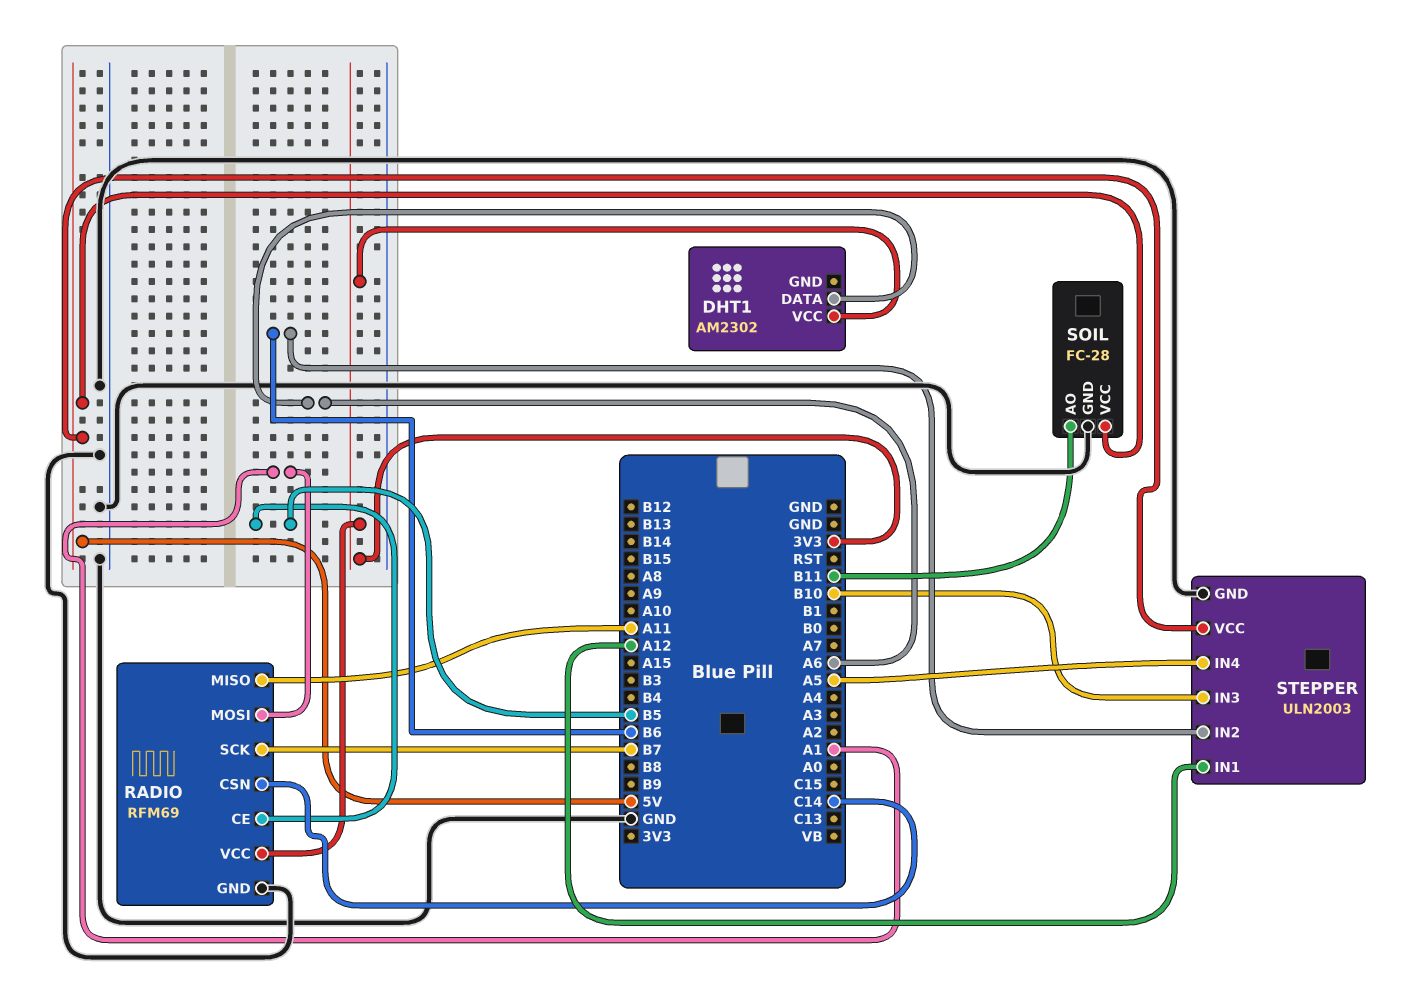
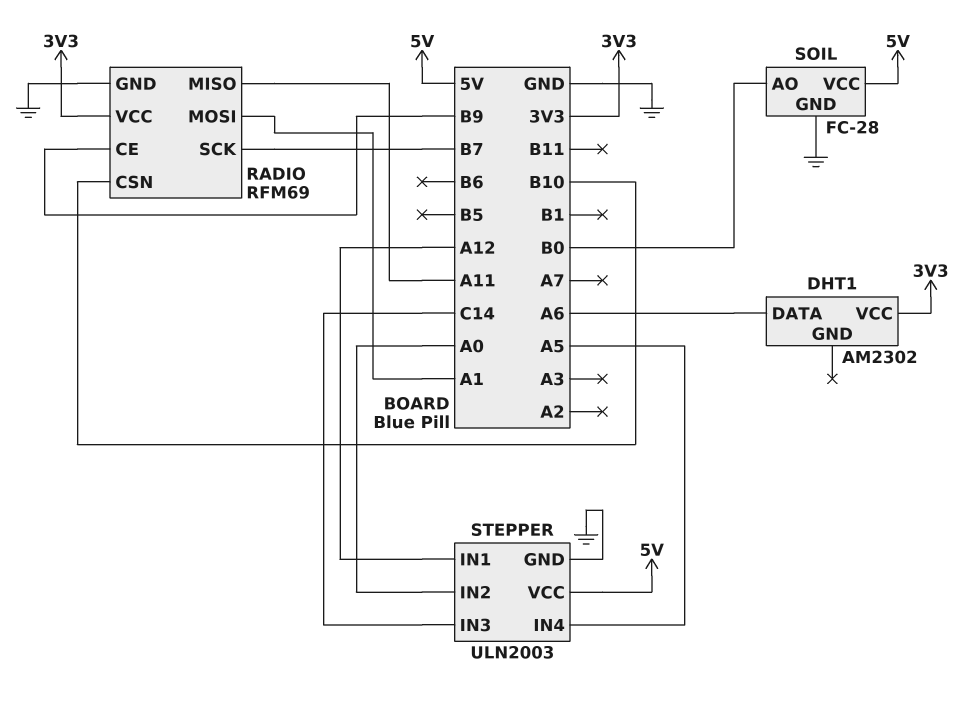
RADIO pin CE: B5 -> B9
RADIO pin CSN: C14 -> B10
SOIL pin AO: B11 -> B0
STEPPER pin IN2: B6 -> A0
STEPPER pin IN3: B10 -> C14

